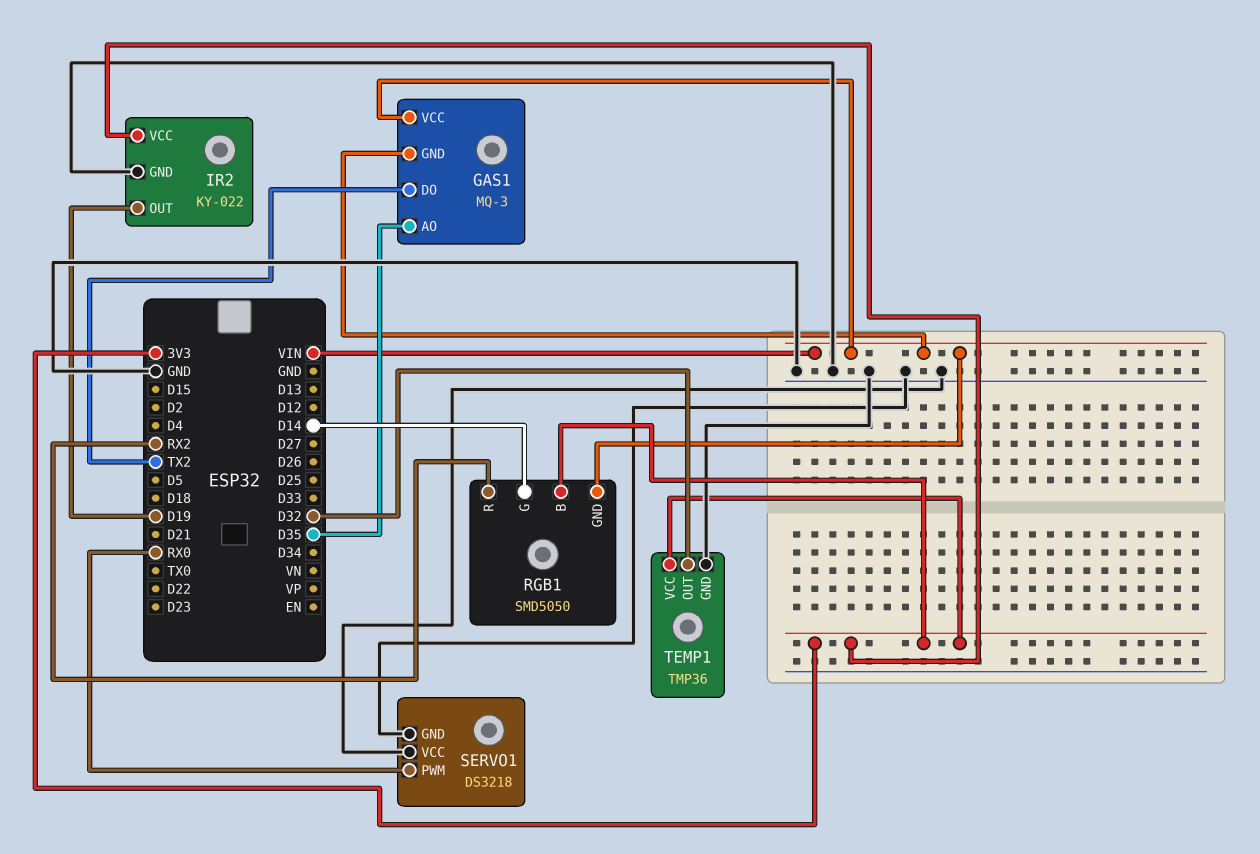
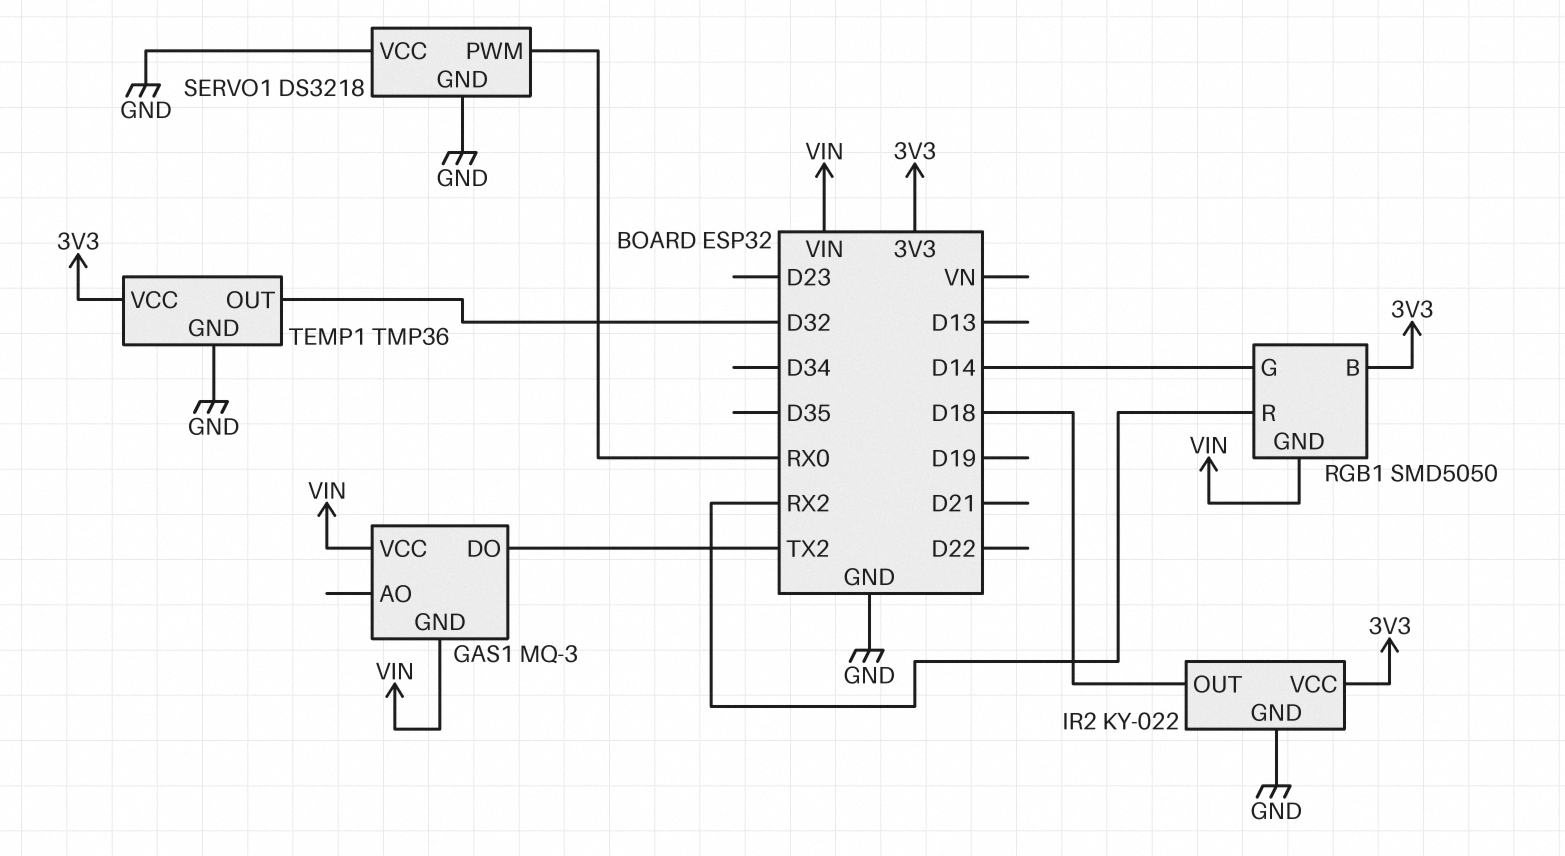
GAS1 pin AO: D35 -> none
IR2 pin OUT: D19 -> D18

